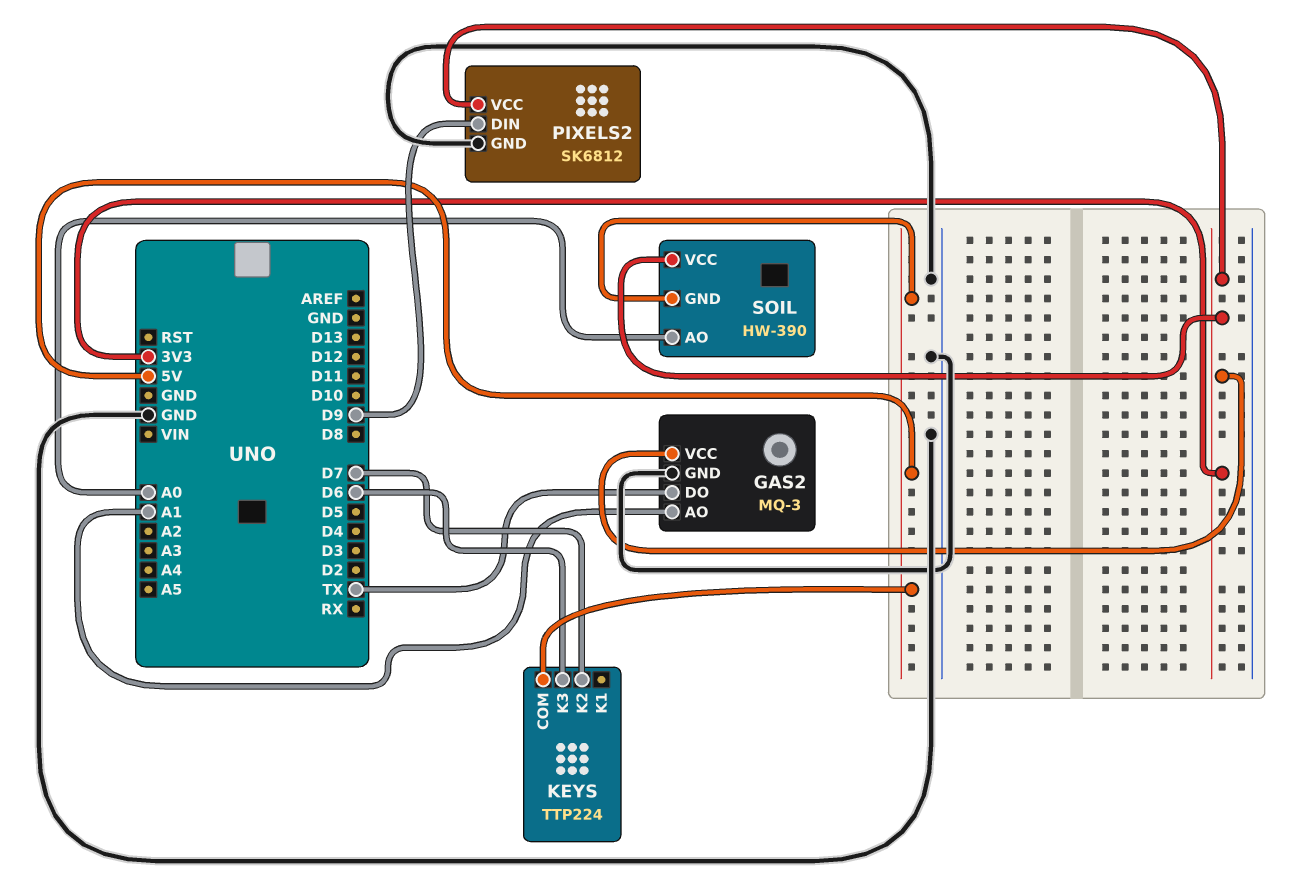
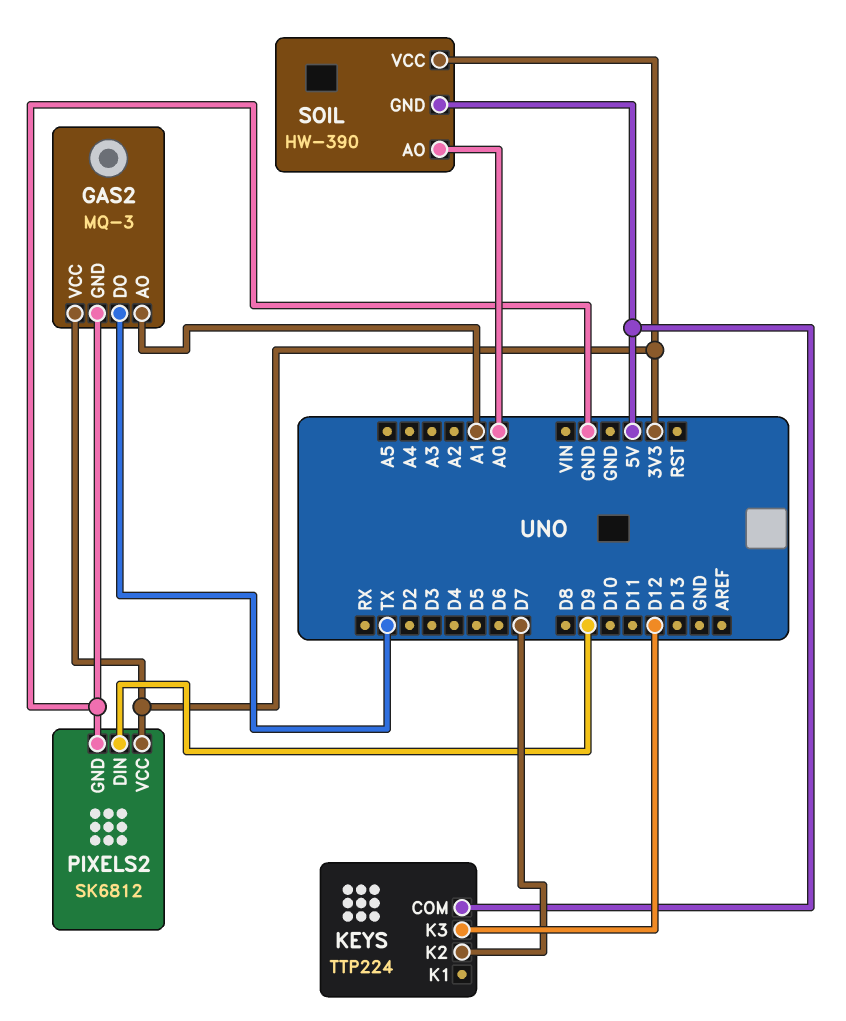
KEYS pin K3: D6 -> D12

